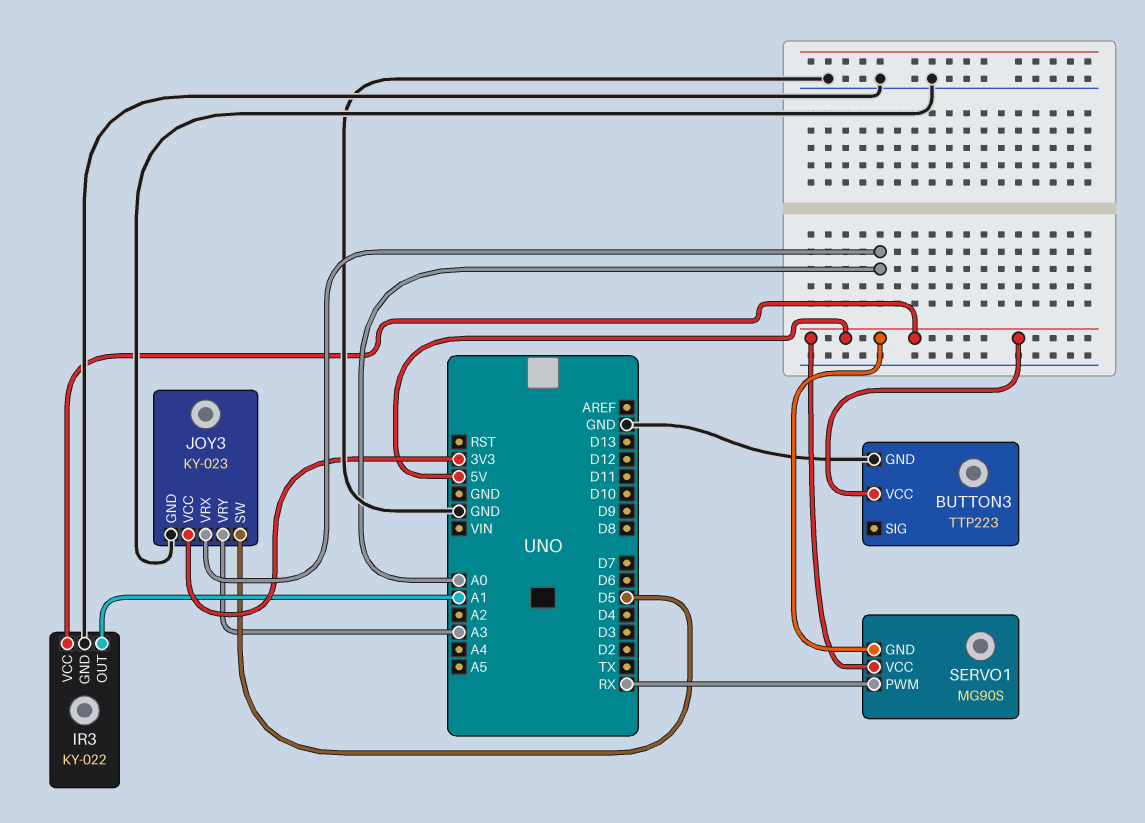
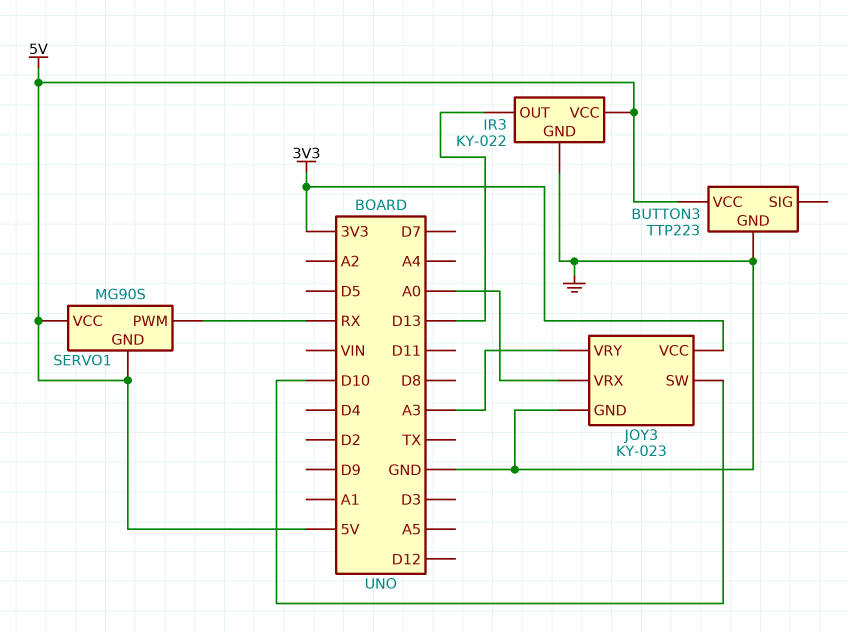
IR3 pin OUT: A1 -> D13
JOY3 pin SW: D5 -> D10

